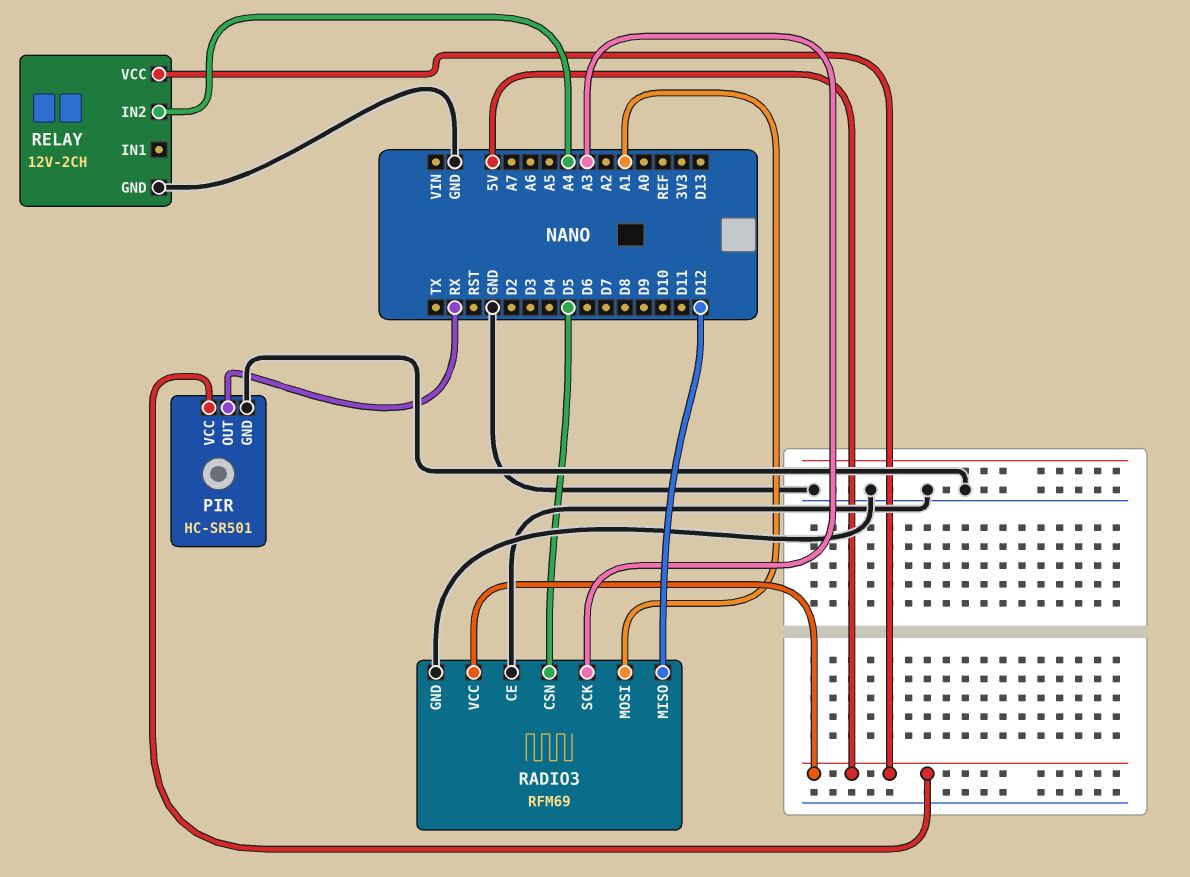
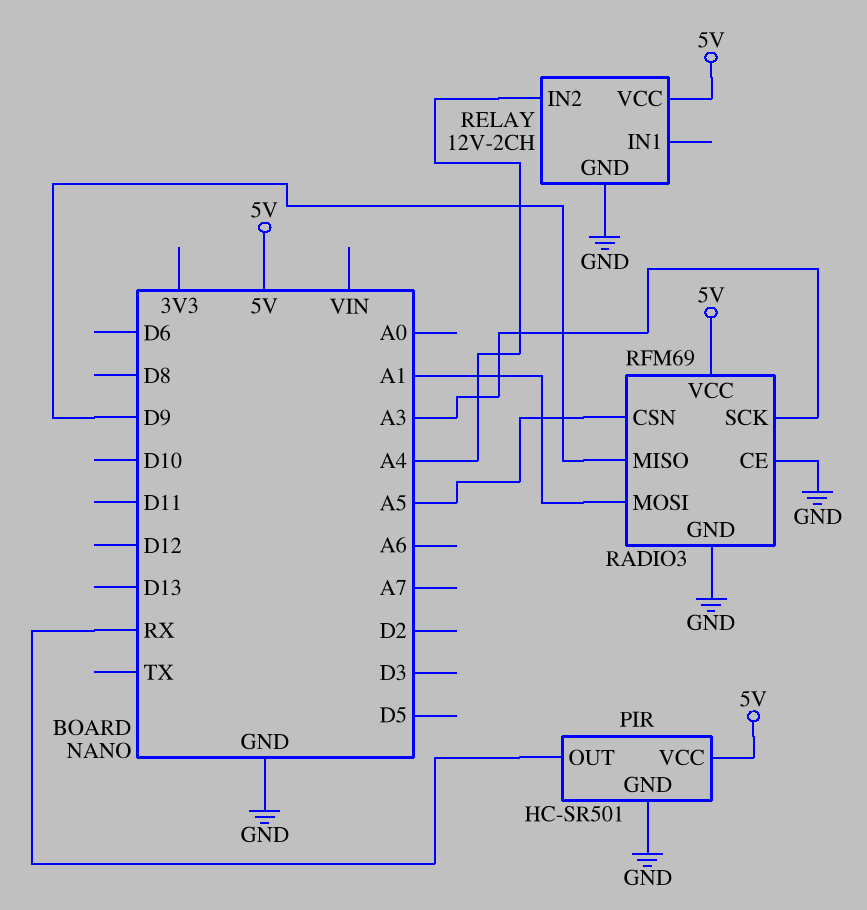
RADIO3 pin CSN: D5 -> A5
RADIO3 pin MISO: D12 -> D9

